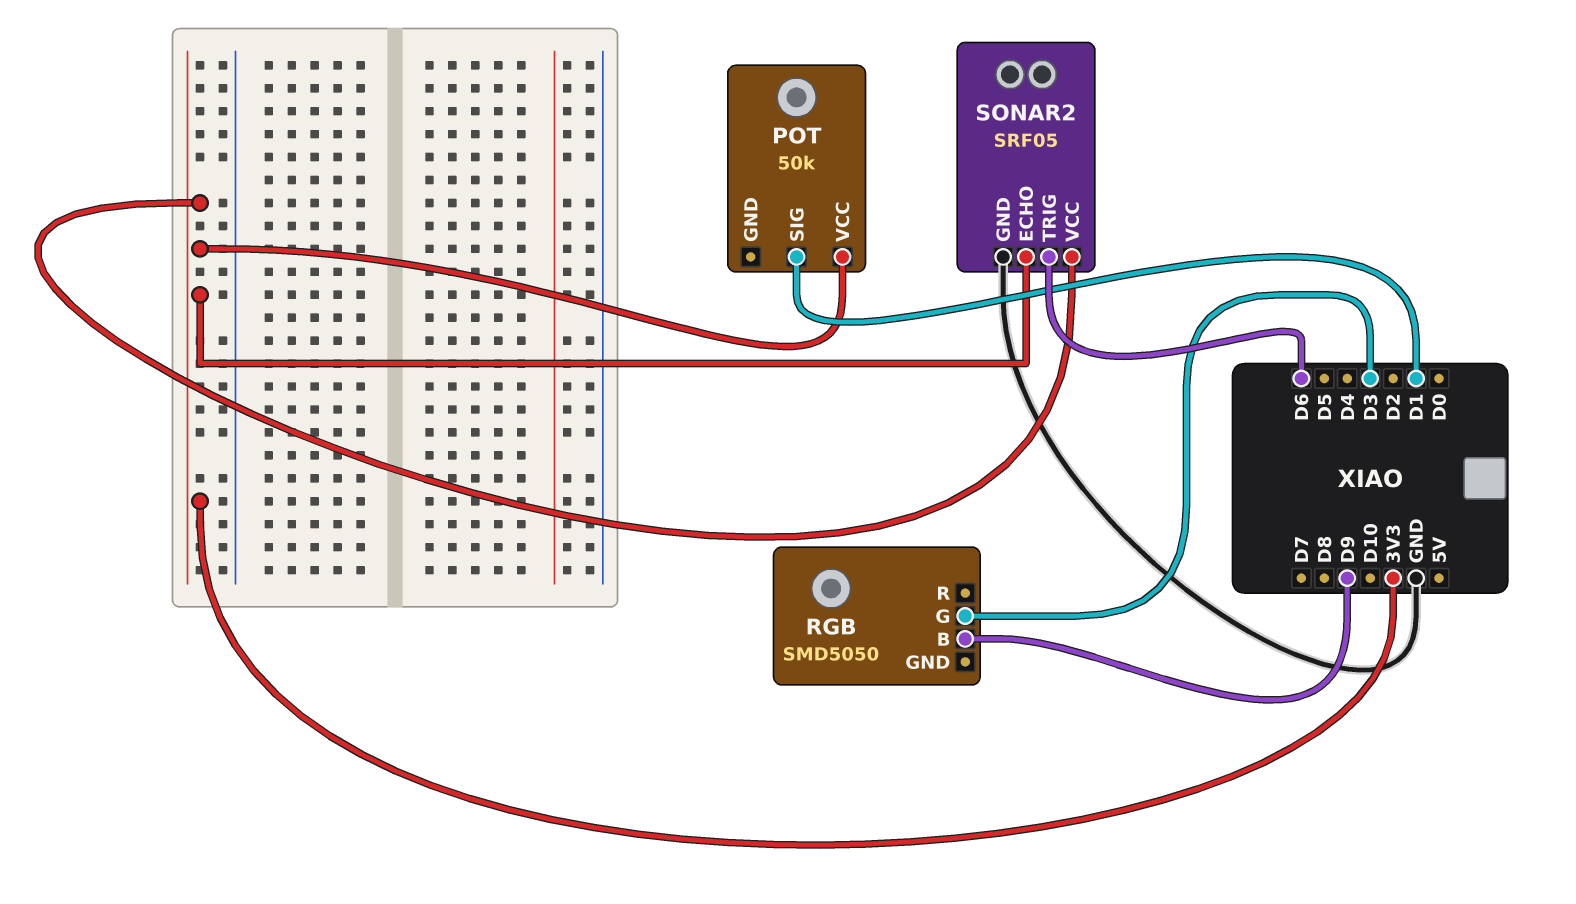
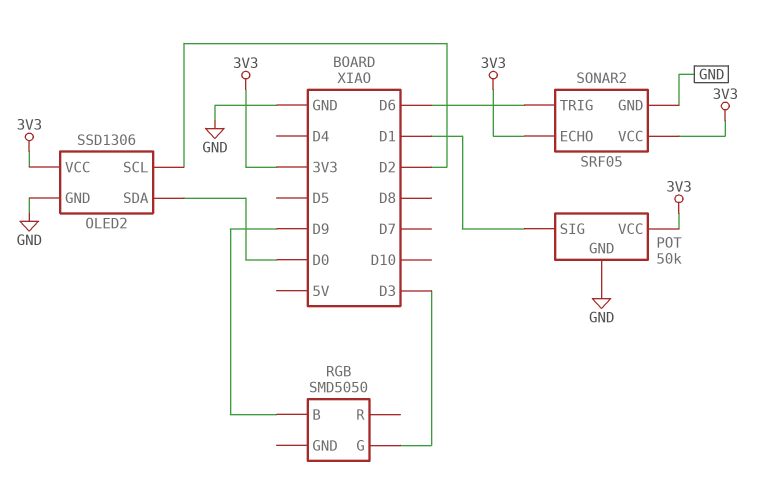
OLED2: none -> SSD1306
OLED2 pin GND: none -> GND
OLED2 pin SCL: none -> D2
OLED2 pin SDA: none -> D0
OLED2 pin VCC: none -> 3V3
POT pin GND: none -> GND

